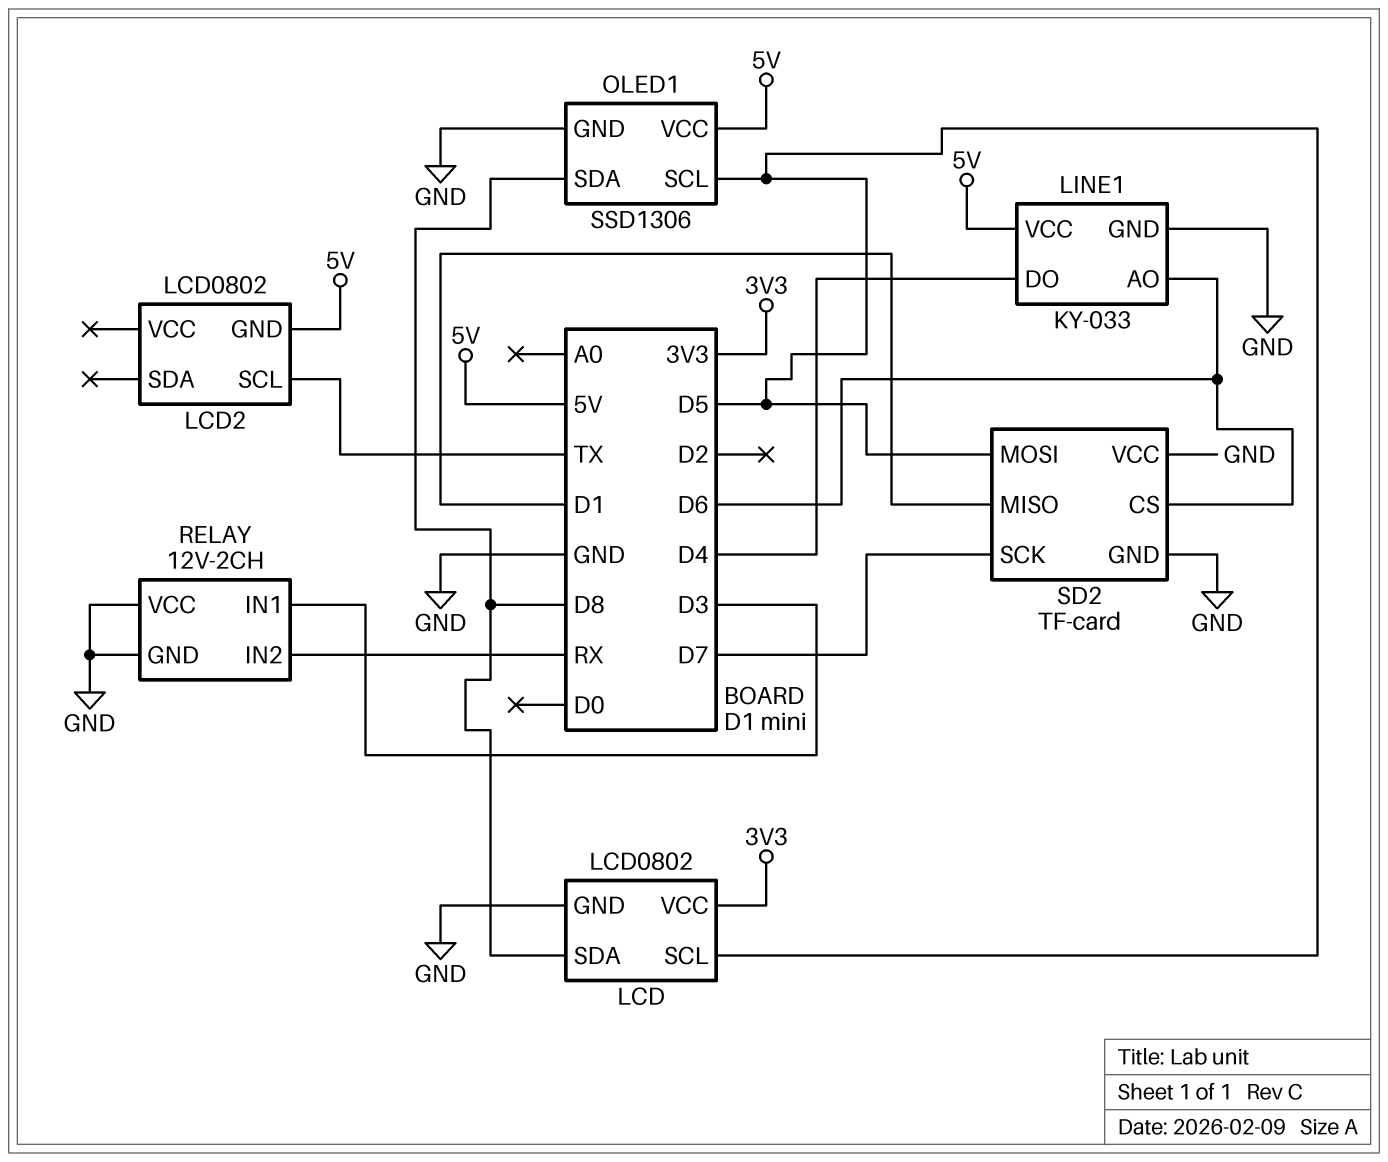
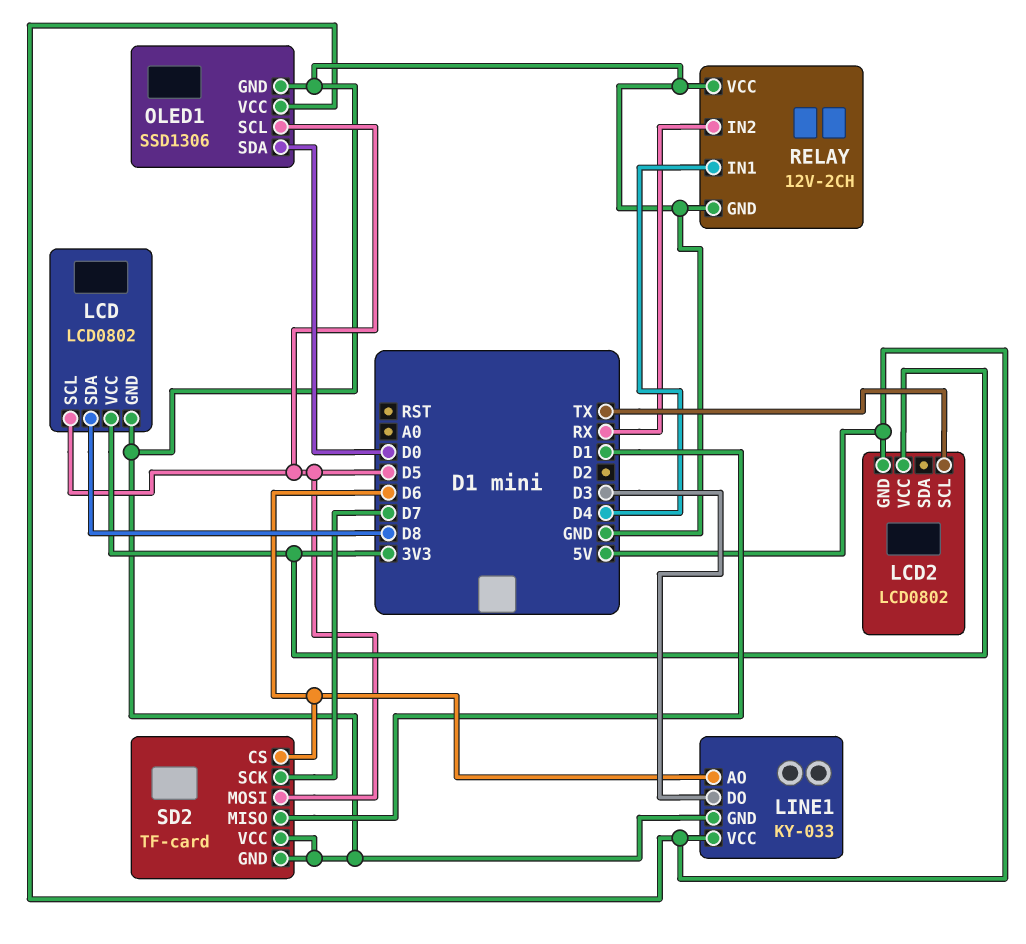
LCD2 pin VCC: none -> 3V3
LINE1 pin DO: D4 -> D3
OLED1 pin SDA: D8 -> D0
RELAY pin IN1: D3 -> D4

